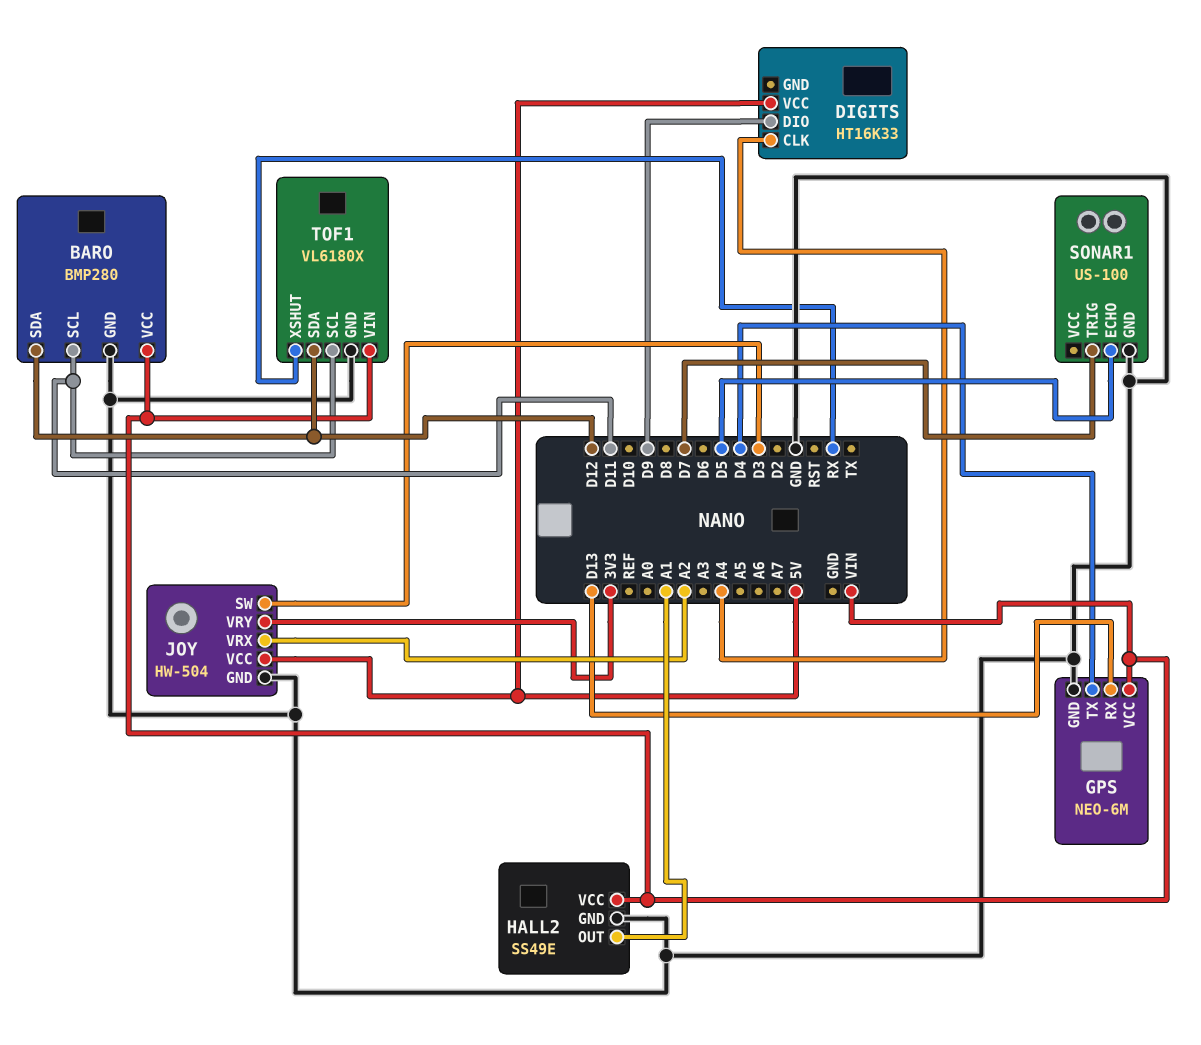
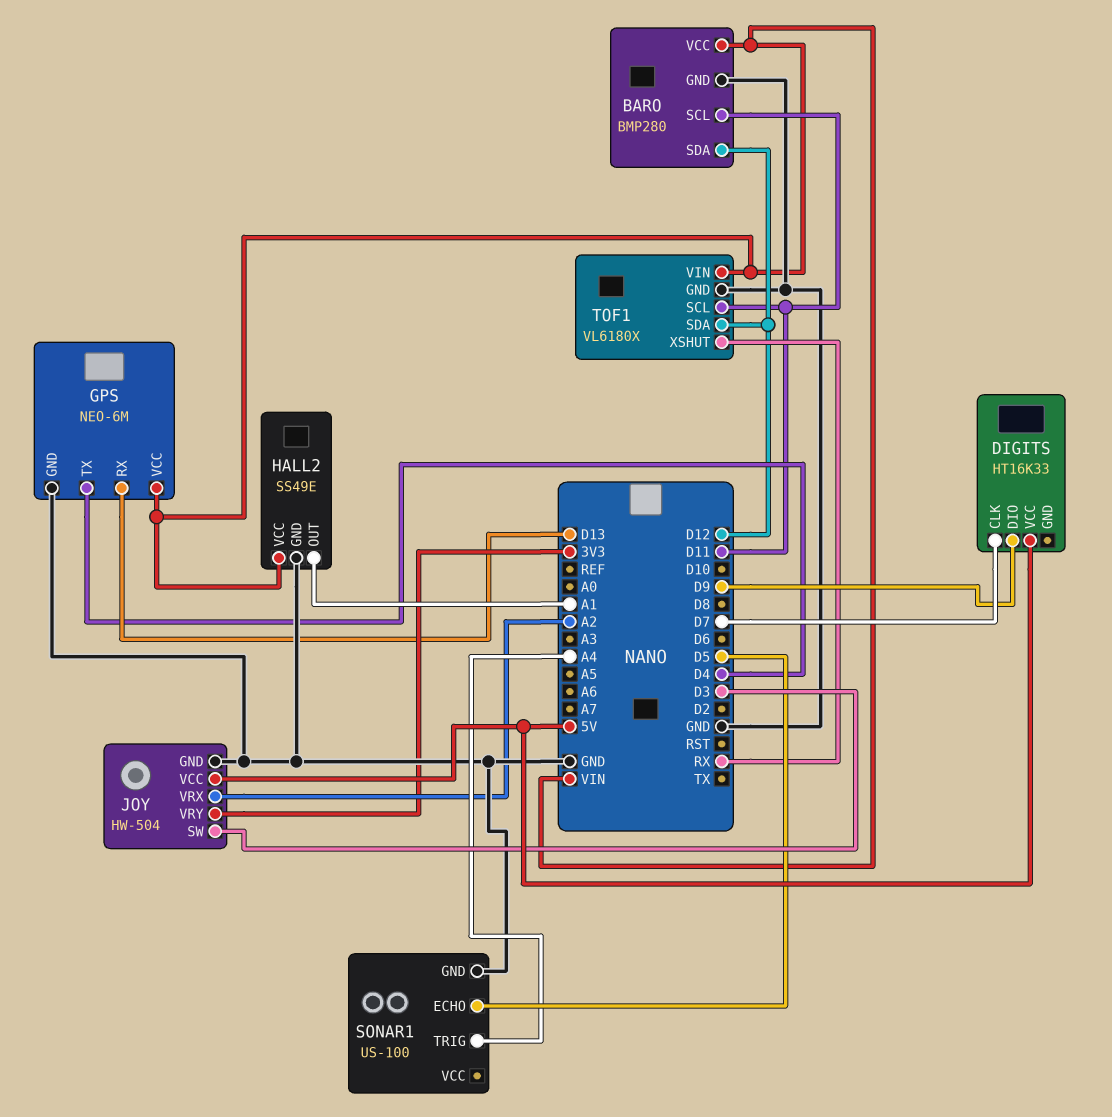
DIGITS pin CLK: A4 -> D7
SONAR1 pin TRIG: D7 -> A4

